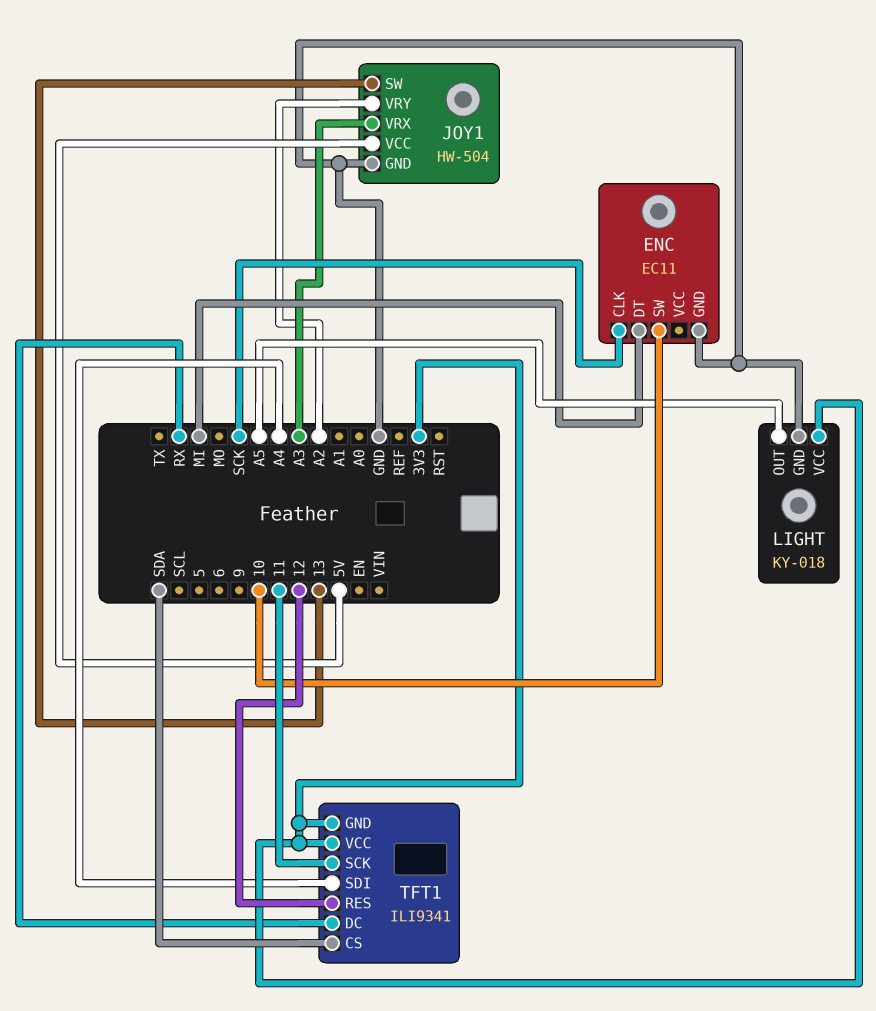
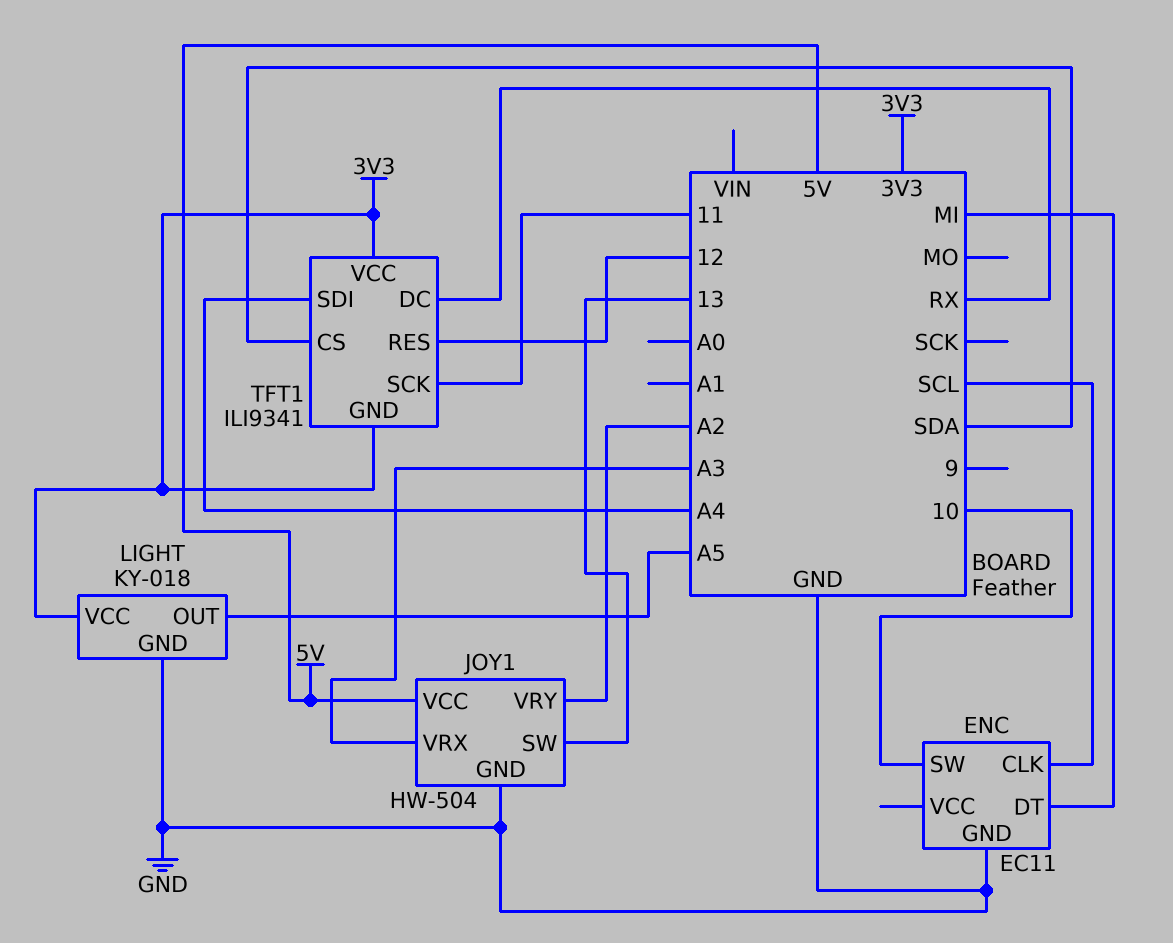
ENC pin CLK: SCK -> SCL

